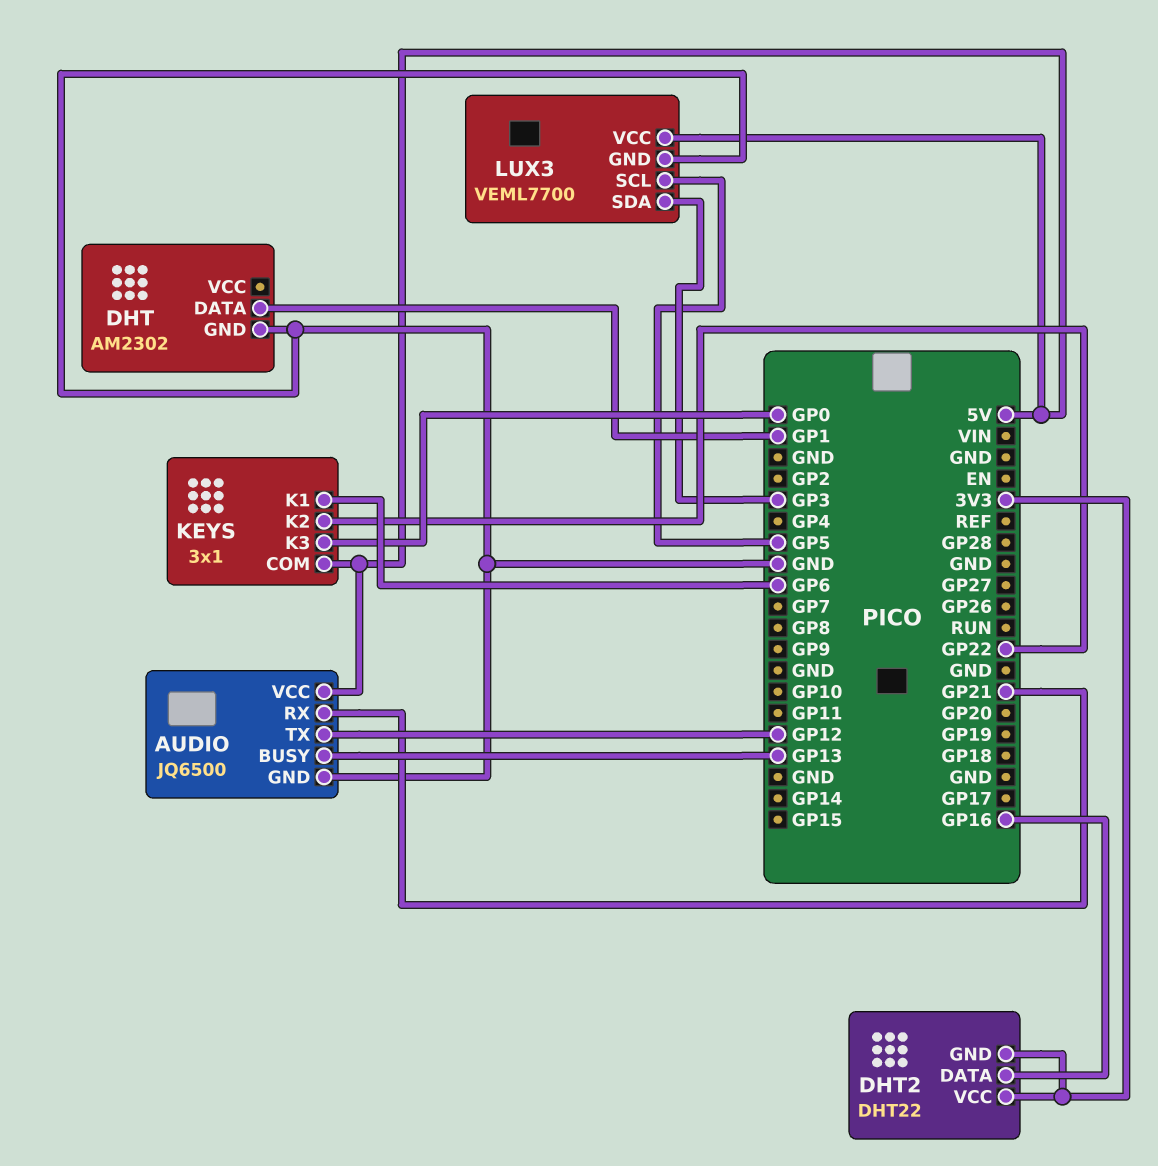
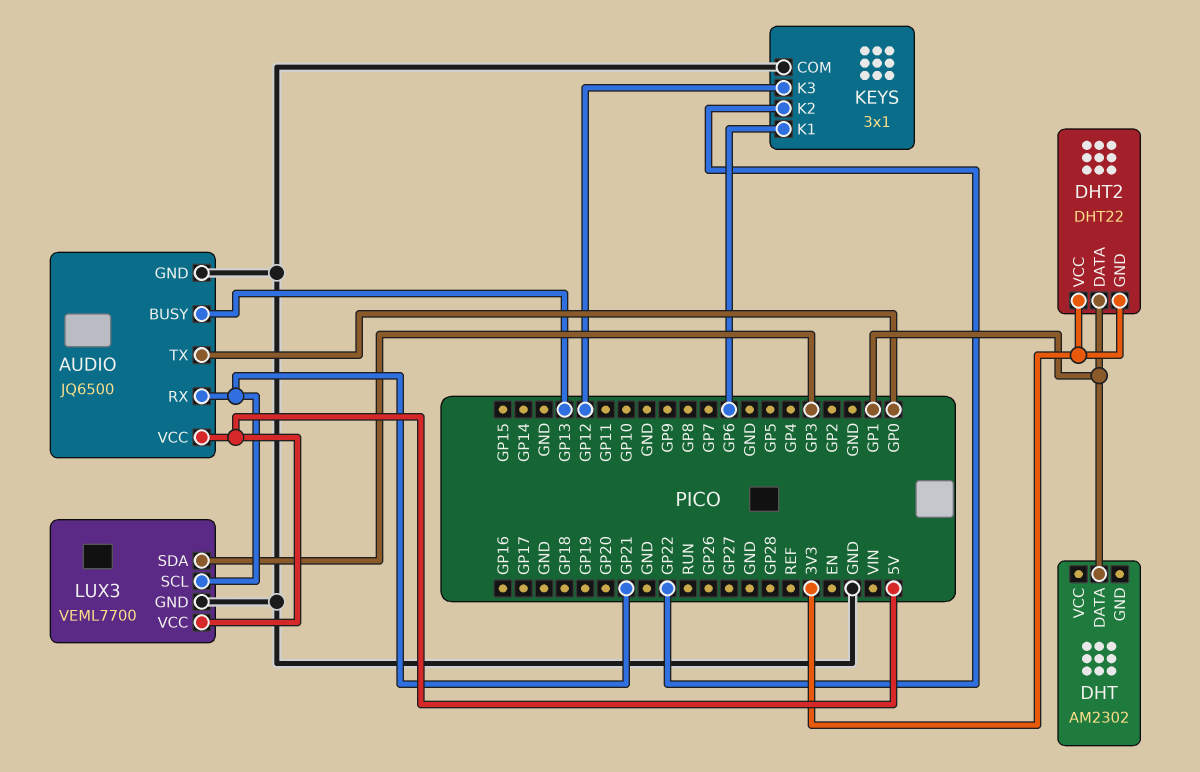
AUDIO pin TX: GP12 -> GP0
DHT pin GND: GND -> none
DHT2 pin DATA: GP16 -> GP1
KEYS pin COM: 5V -> GND
KEYS pin K3: GP0 -> GP12
LUX3 pin SCL: GP5 -> GP21

